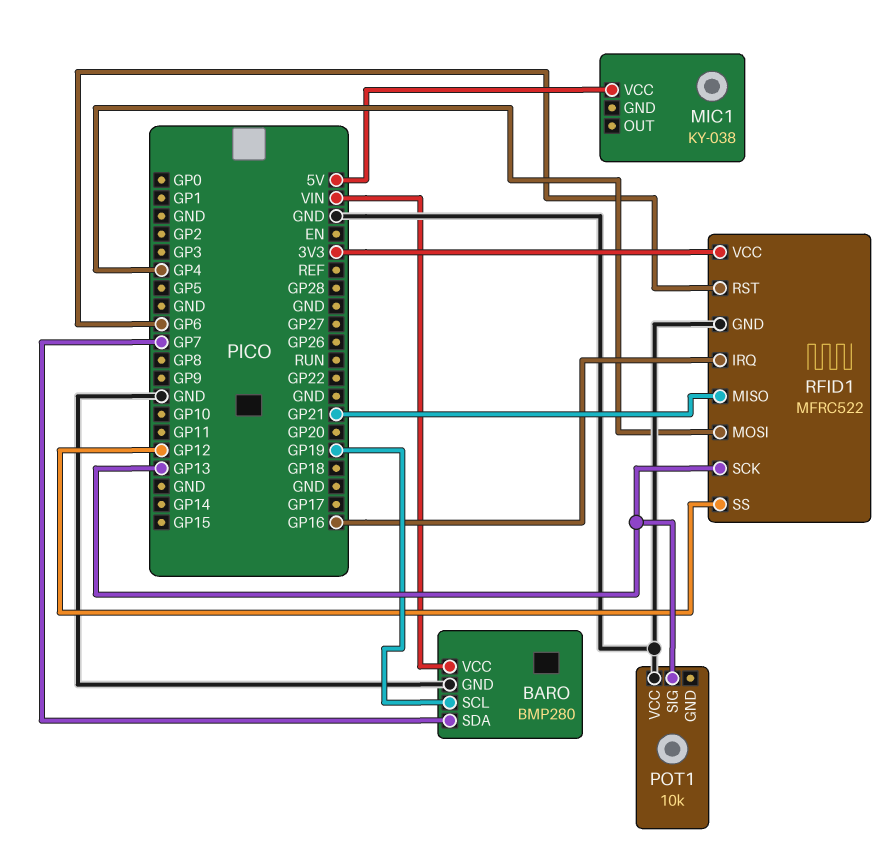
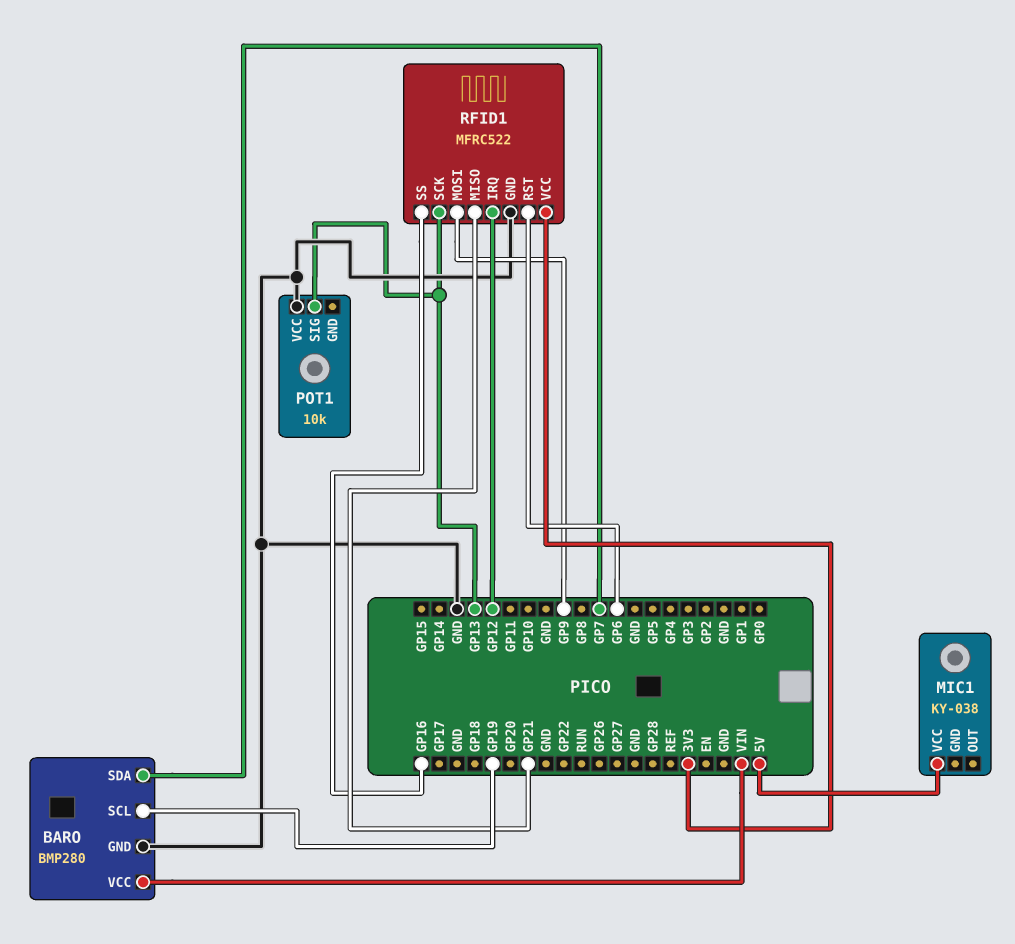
RFID1 pin IRQ: GP16 -> GP12
RFID1 pin MOSI: GP4 -> GP9
RFID1 pin SS: GP12 -> GP16

